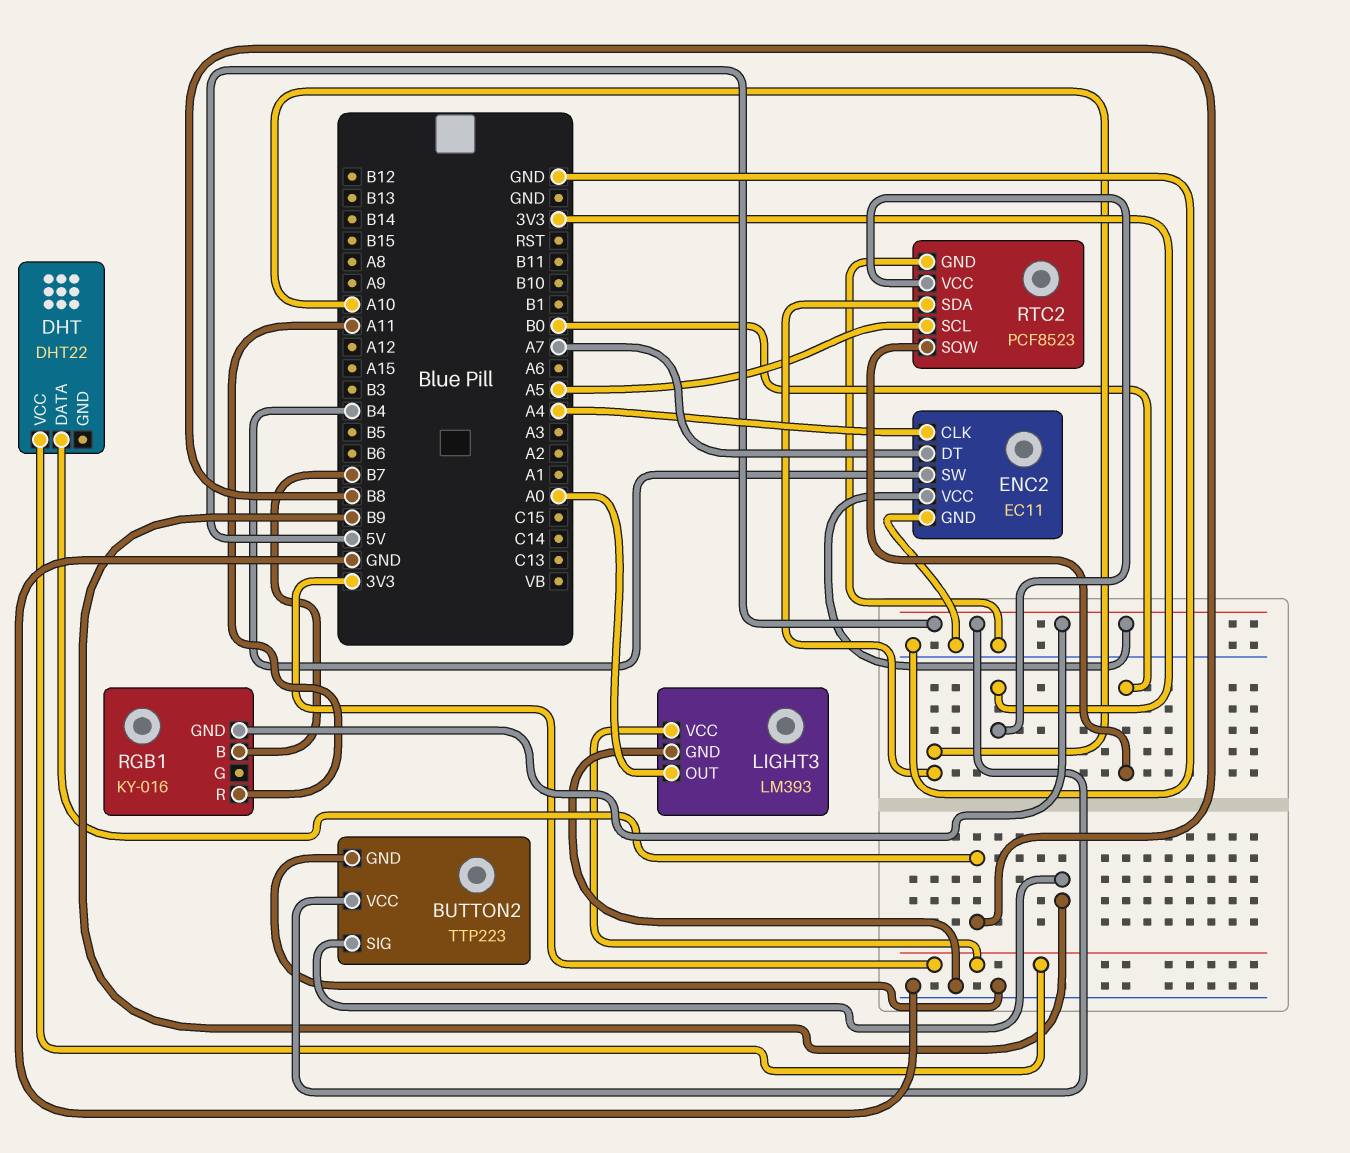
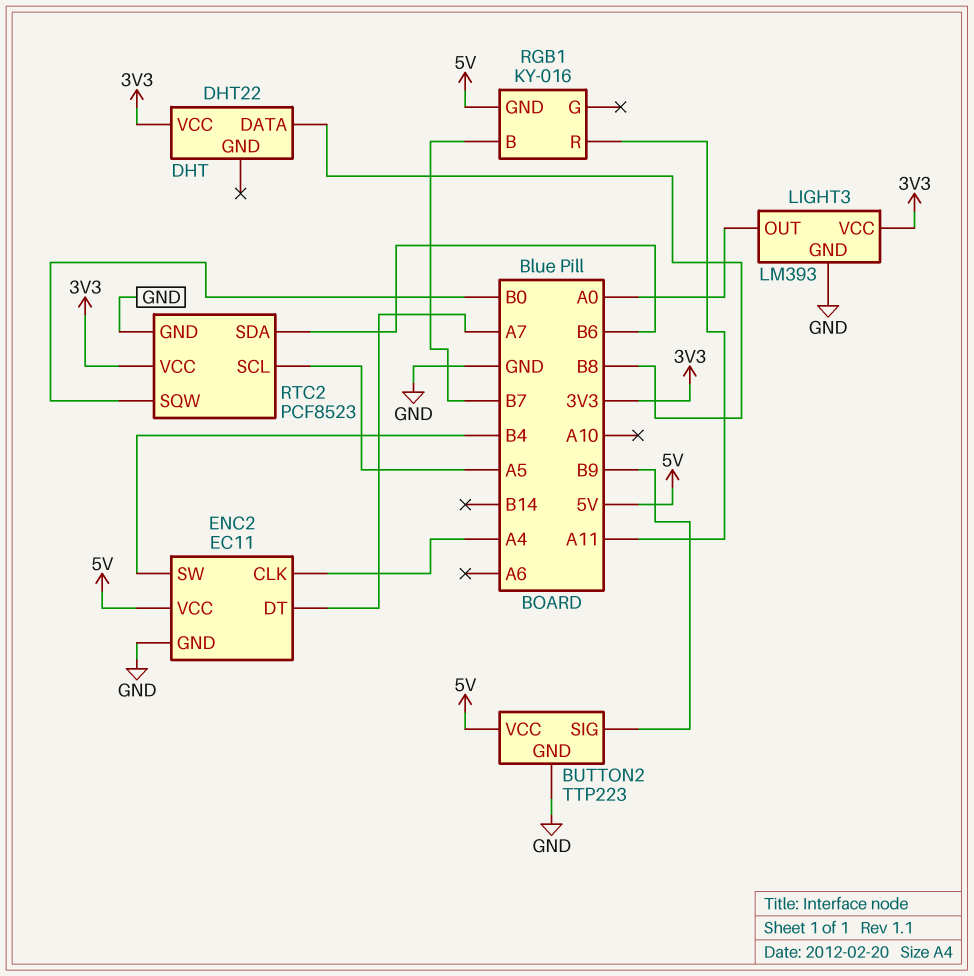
RTC2 pin SDA: A10 -> B6

